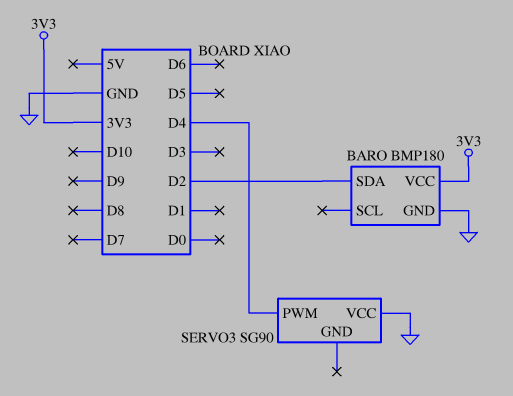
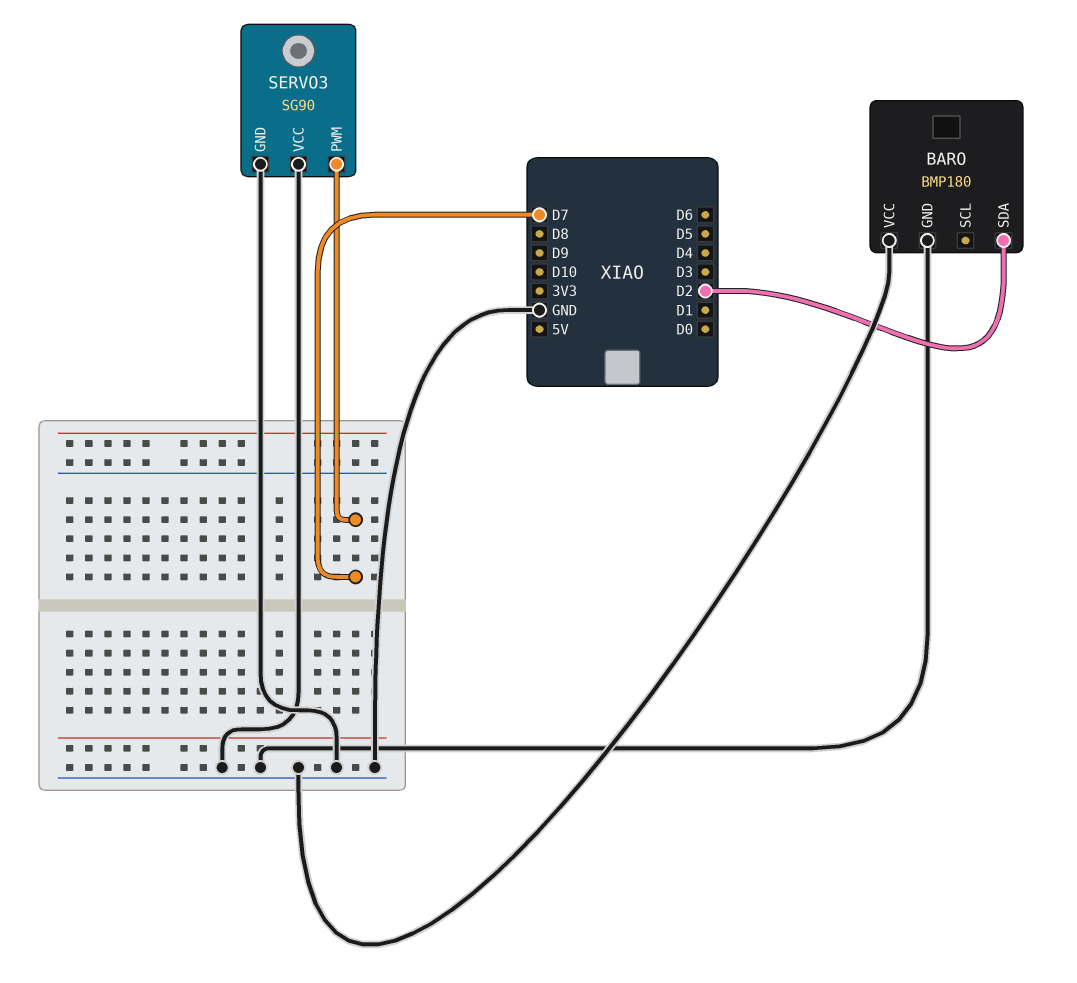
BARO pin VCC: 3V3 -> GND
SERVO3 pin GND: none -> GND
SERVO3 pin PWM: D4 -> D7

